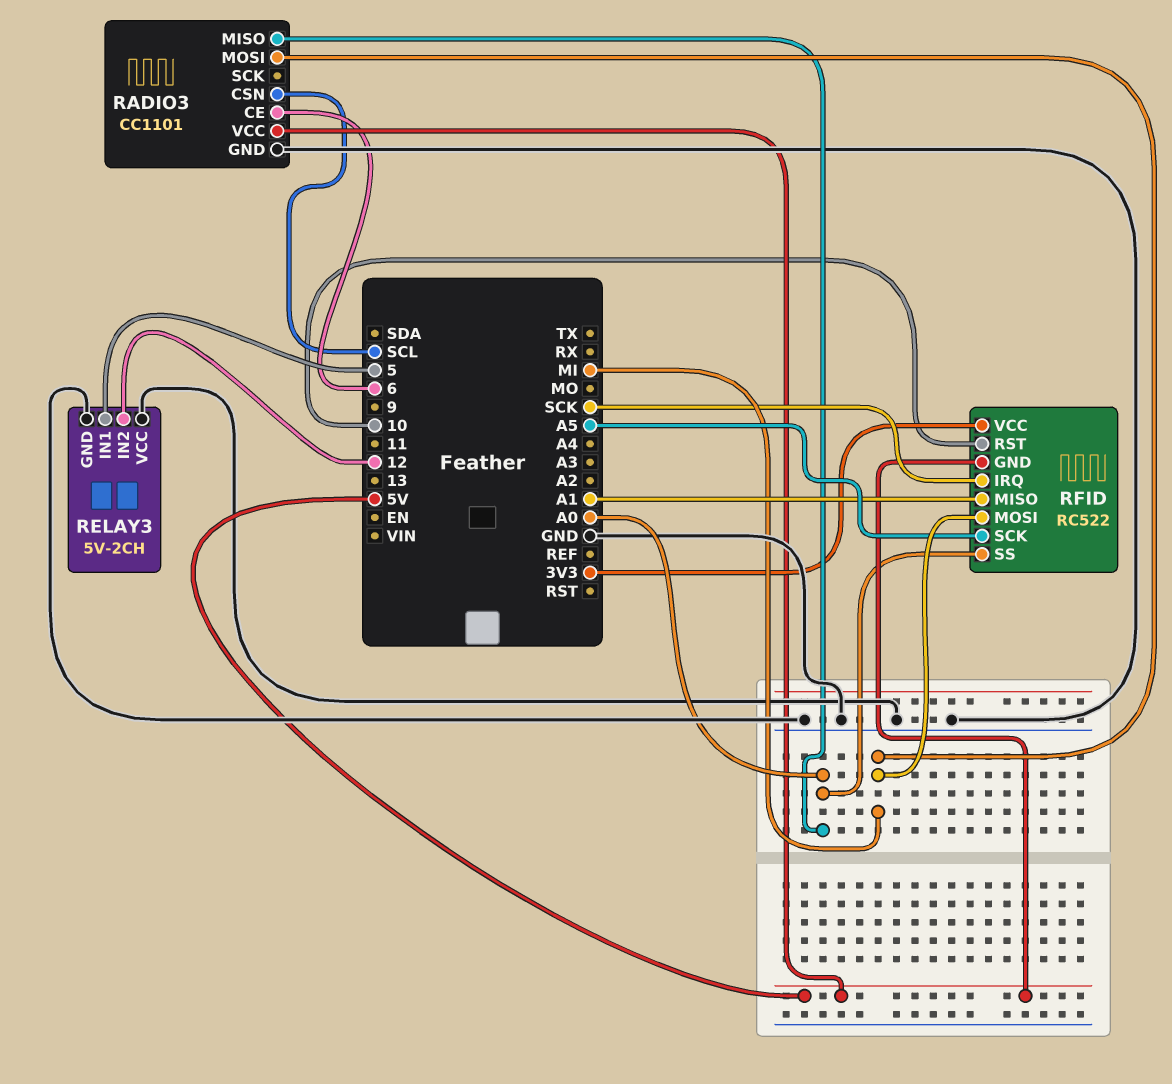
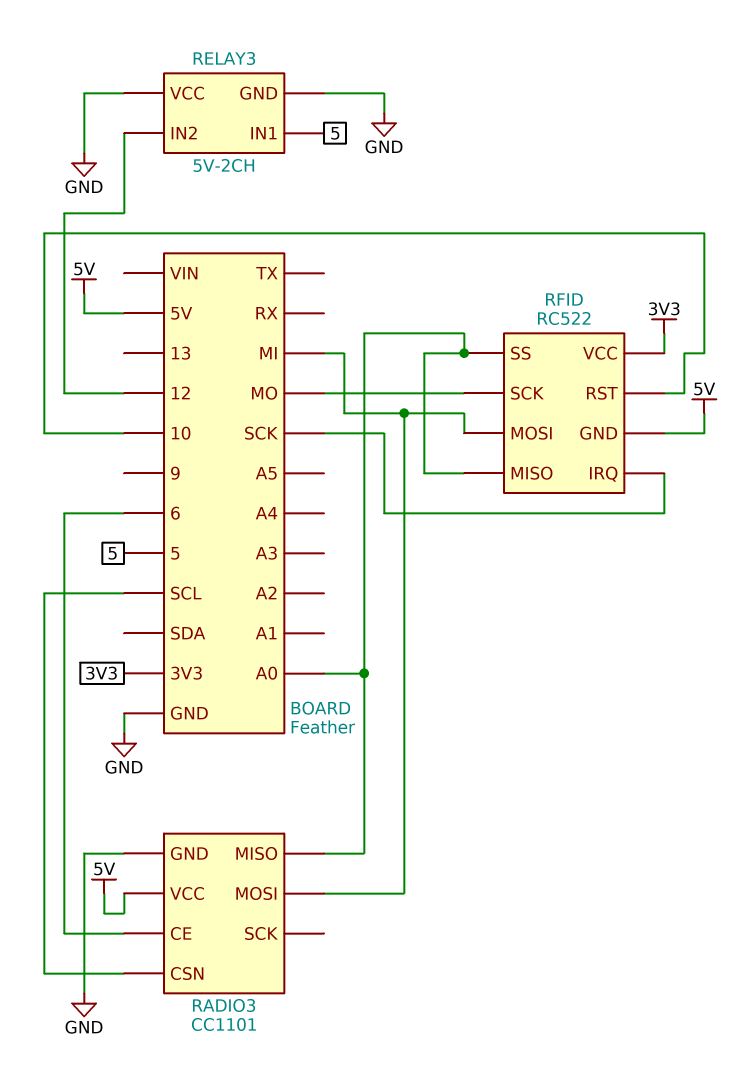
RFID pin MISO: A1 -> A0
RFID pin SCK: A5 -> MO

